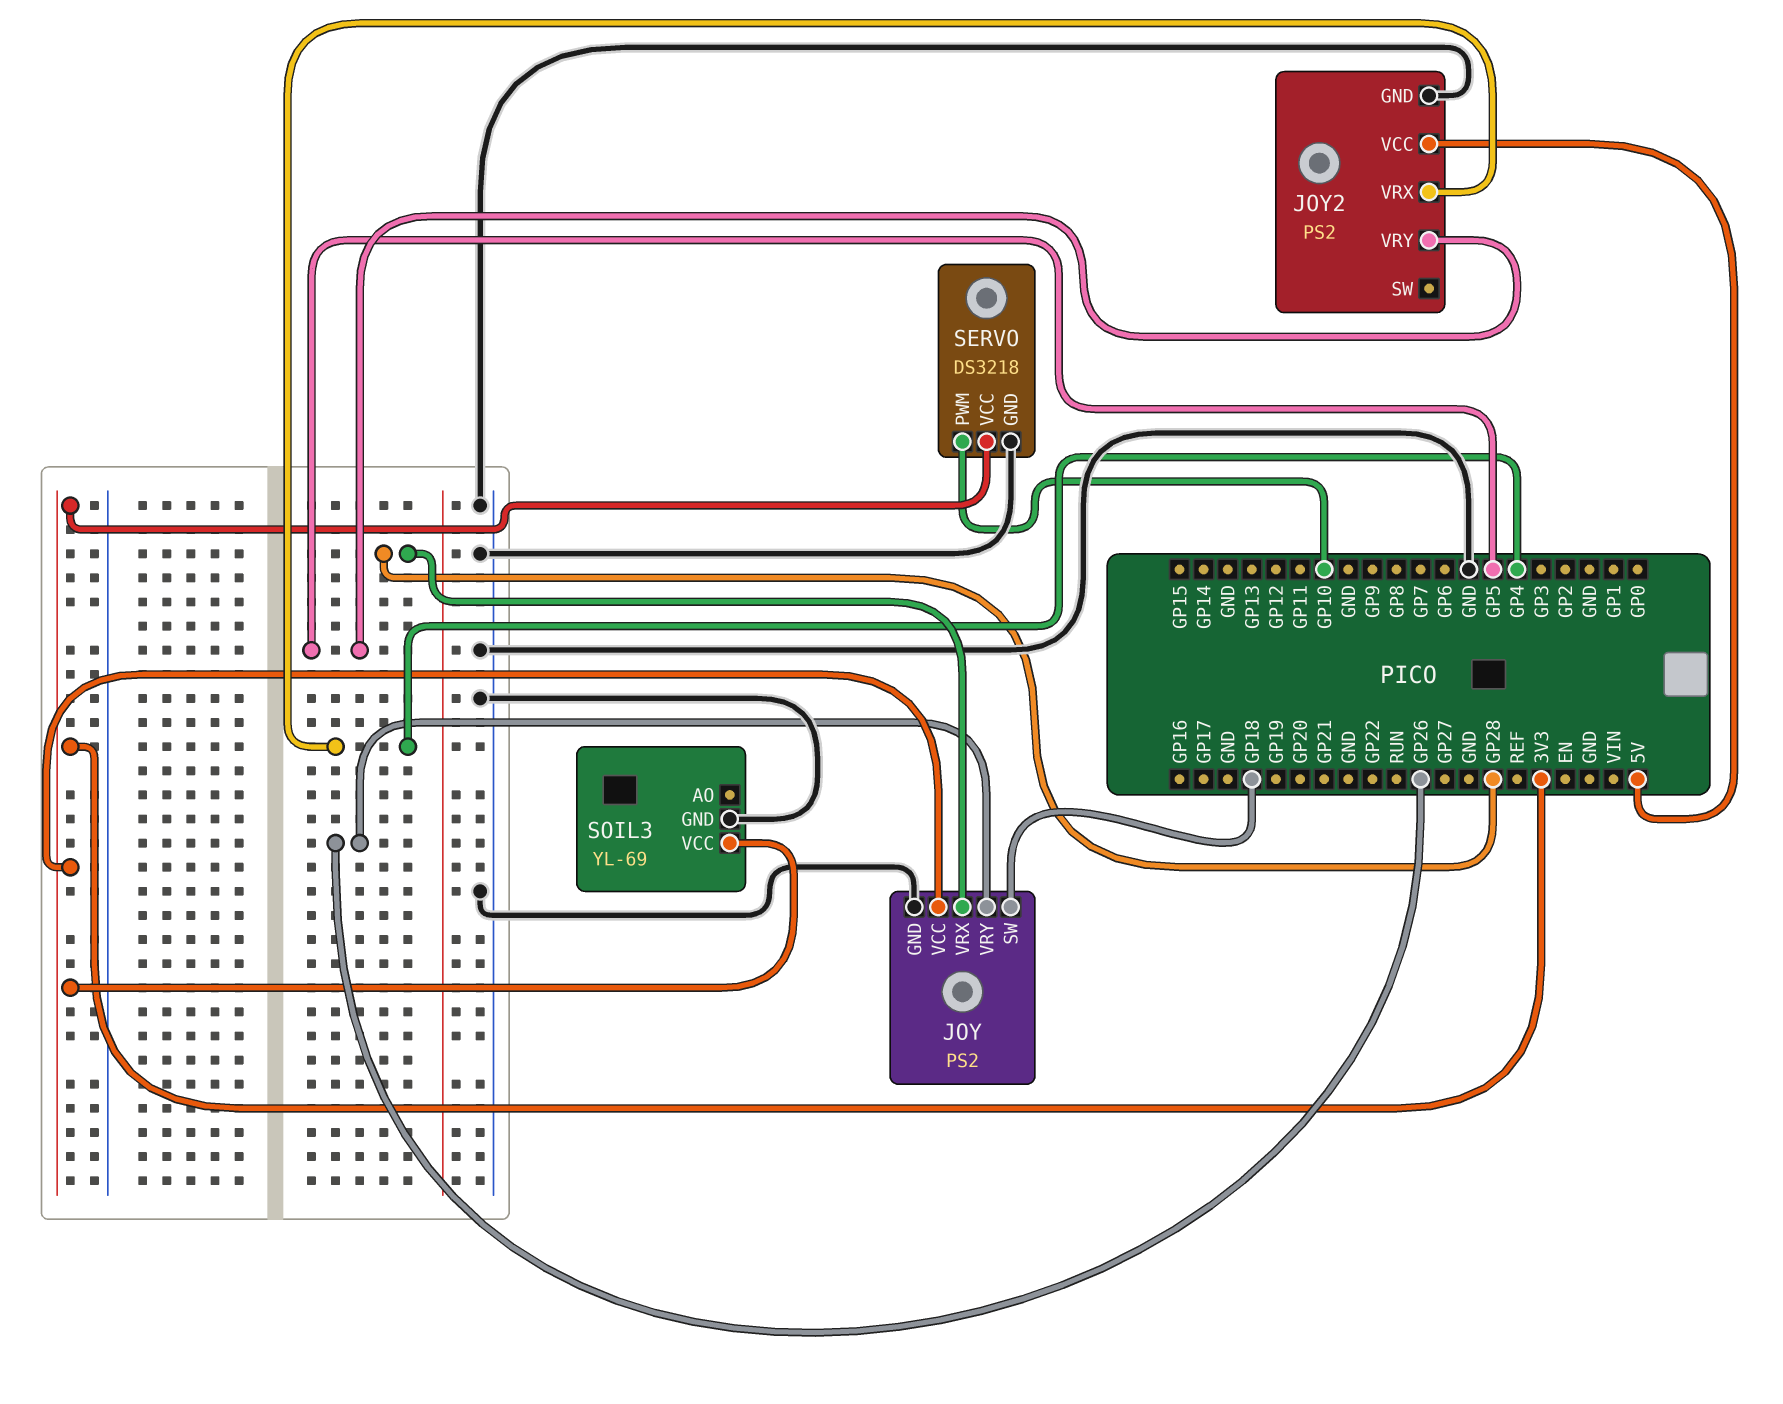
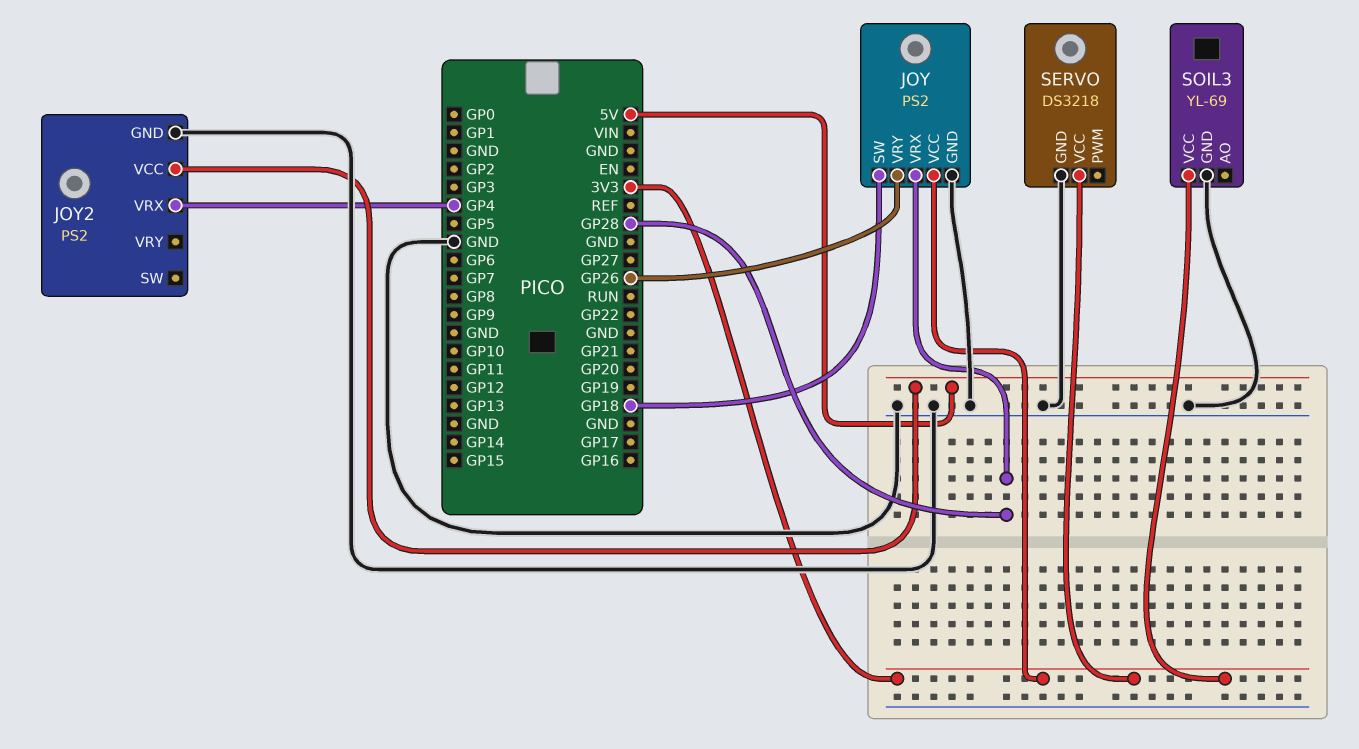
JOY2 pin VRY: GP5 -> none
SERVO pin PWM: GP10 -> none

